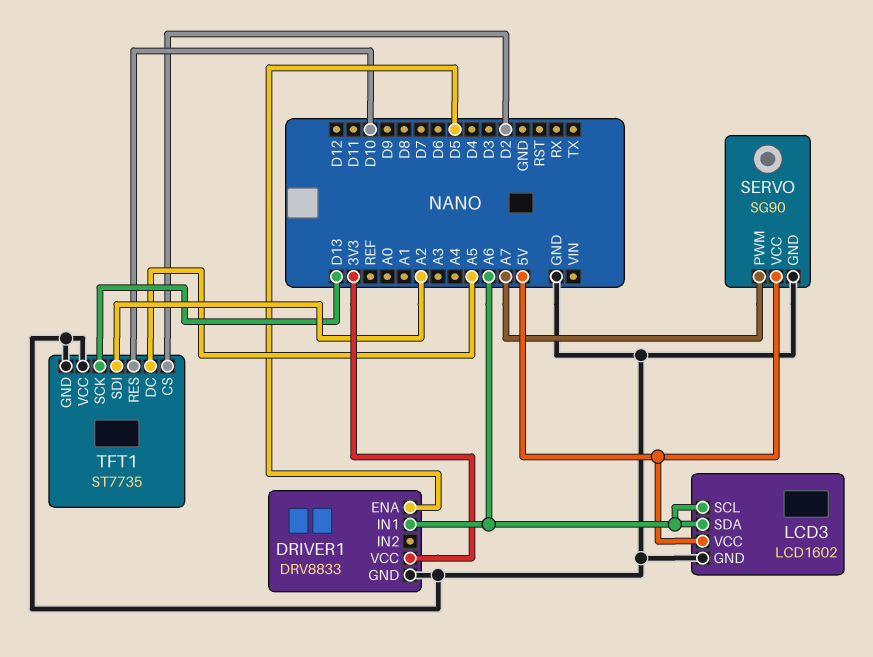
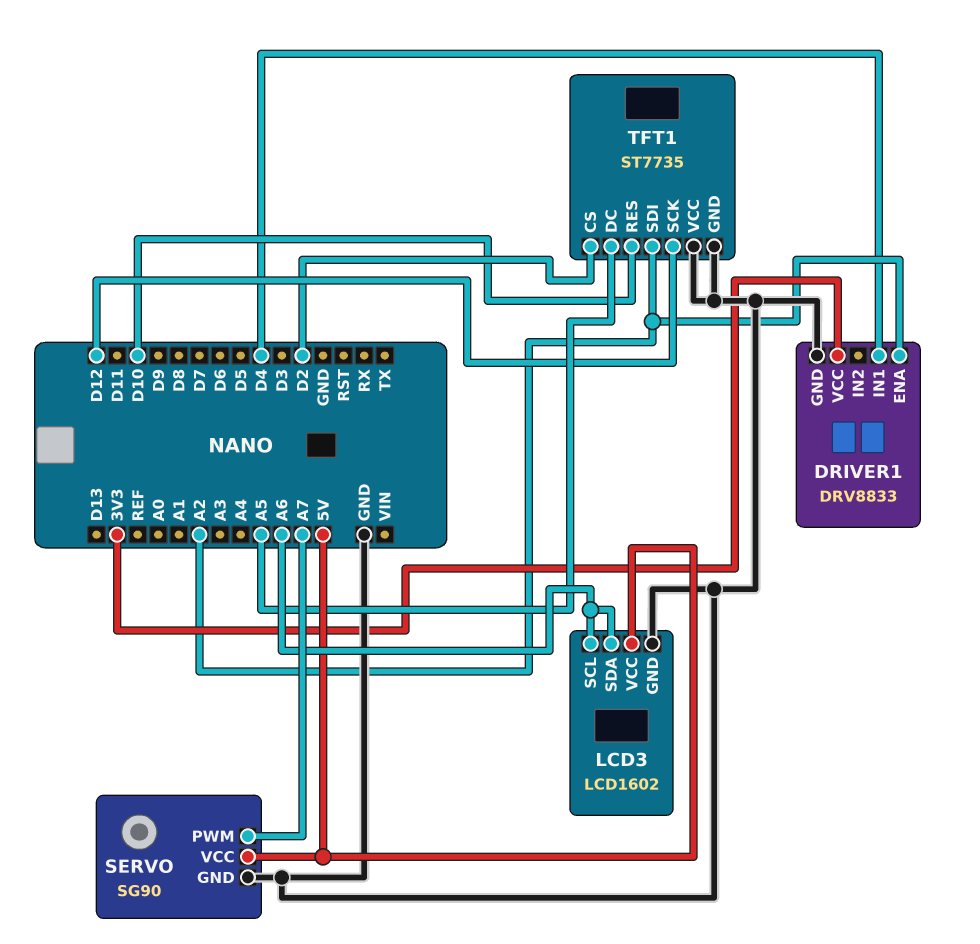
DRIVER1 pin ENA: D5 -> A2
DRIVER1 pin IN1: A6 -> D4
TFT1 pin SCK: D13 -> D12

